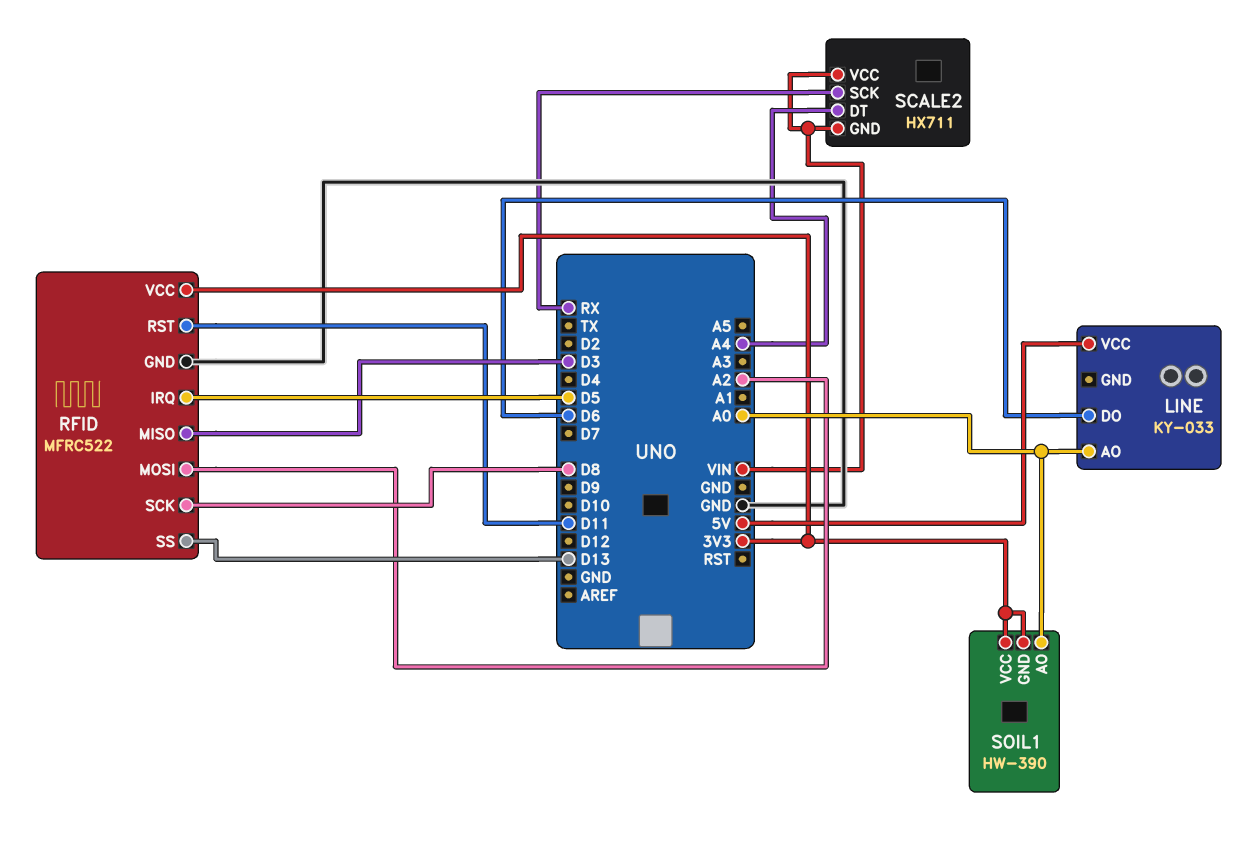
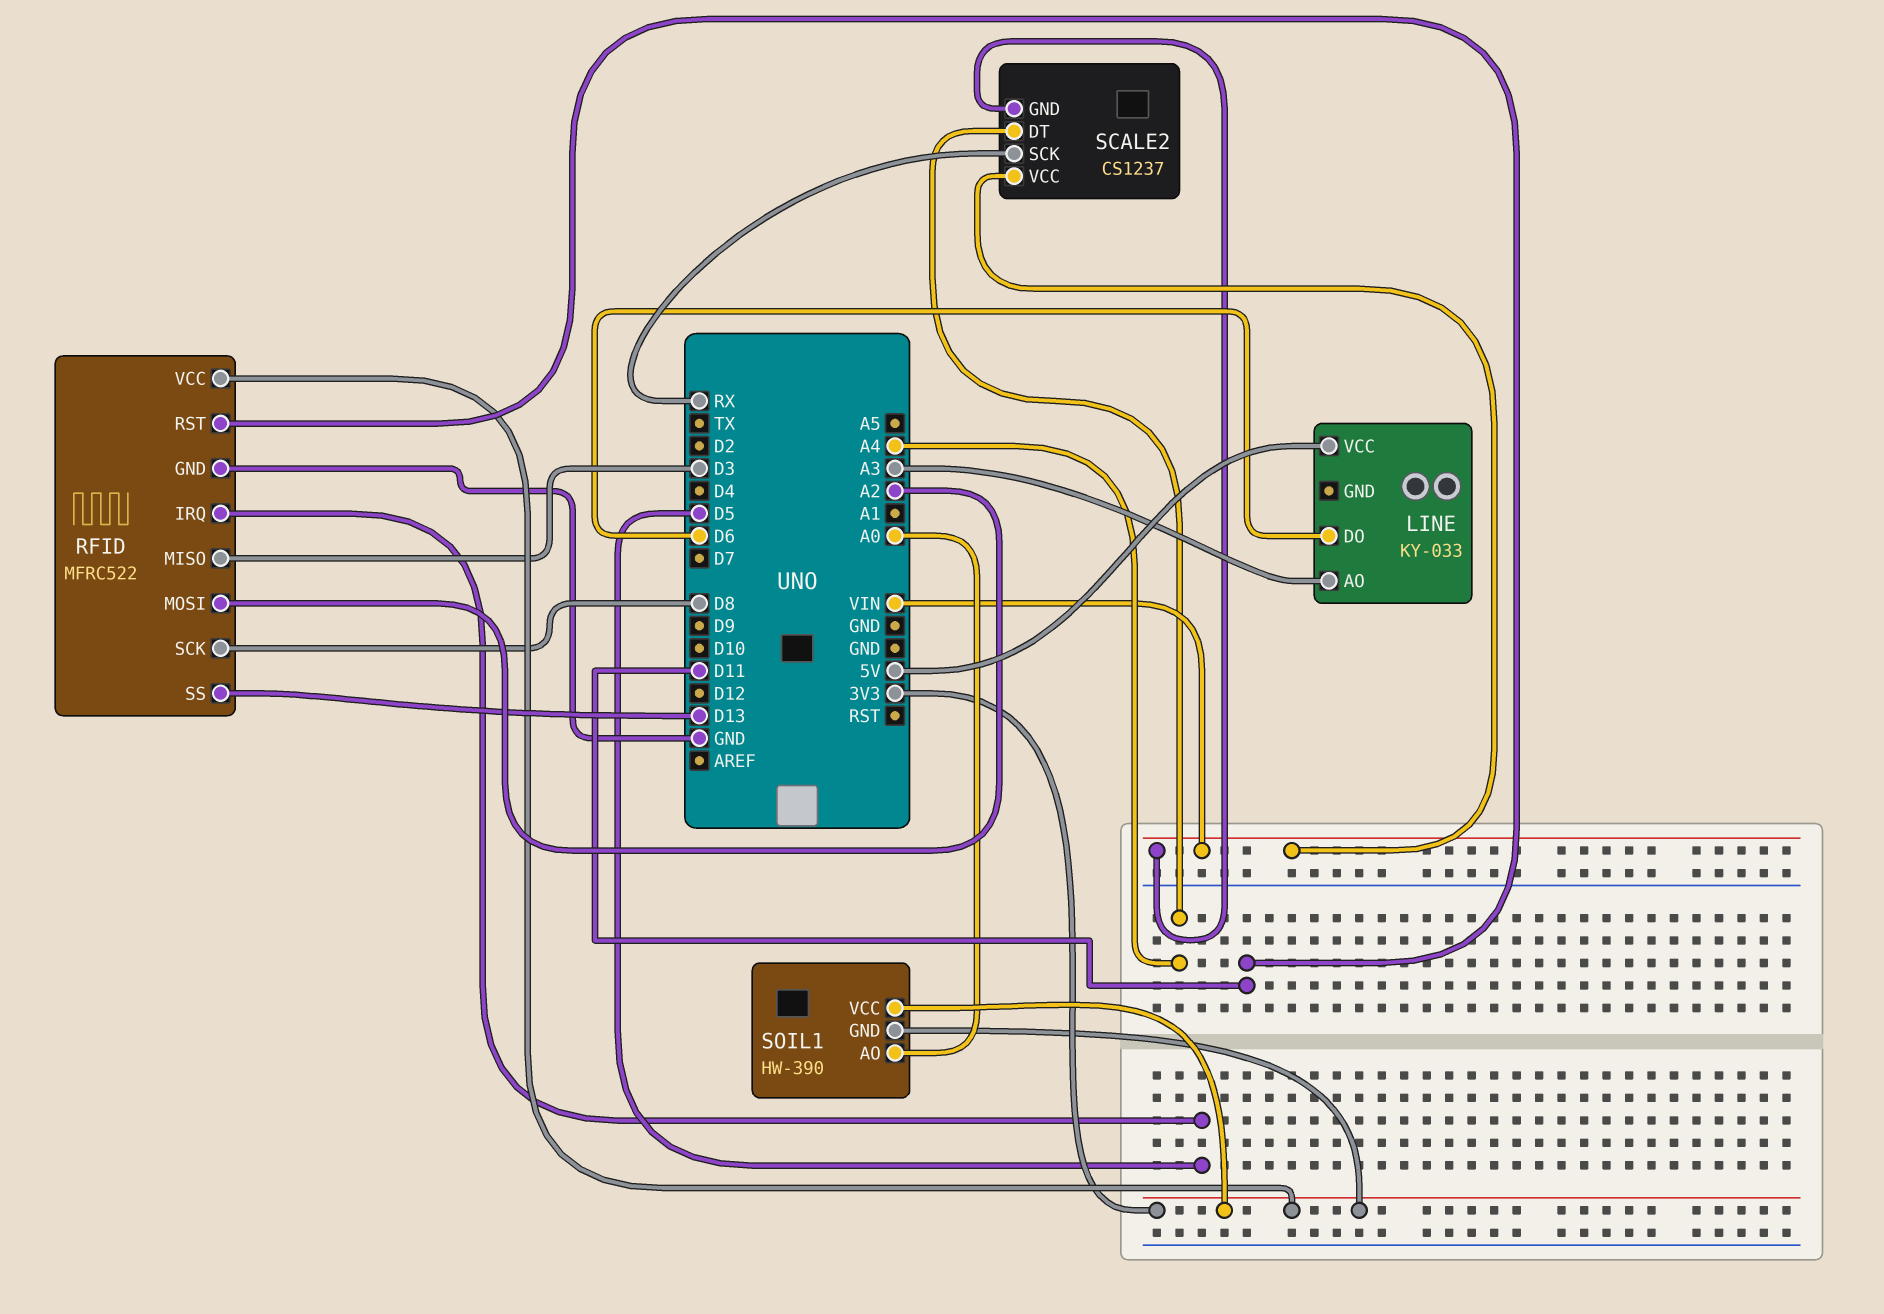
LINE pin AO: A0 -> A3
SCALE2: HX711 -> CS1237

